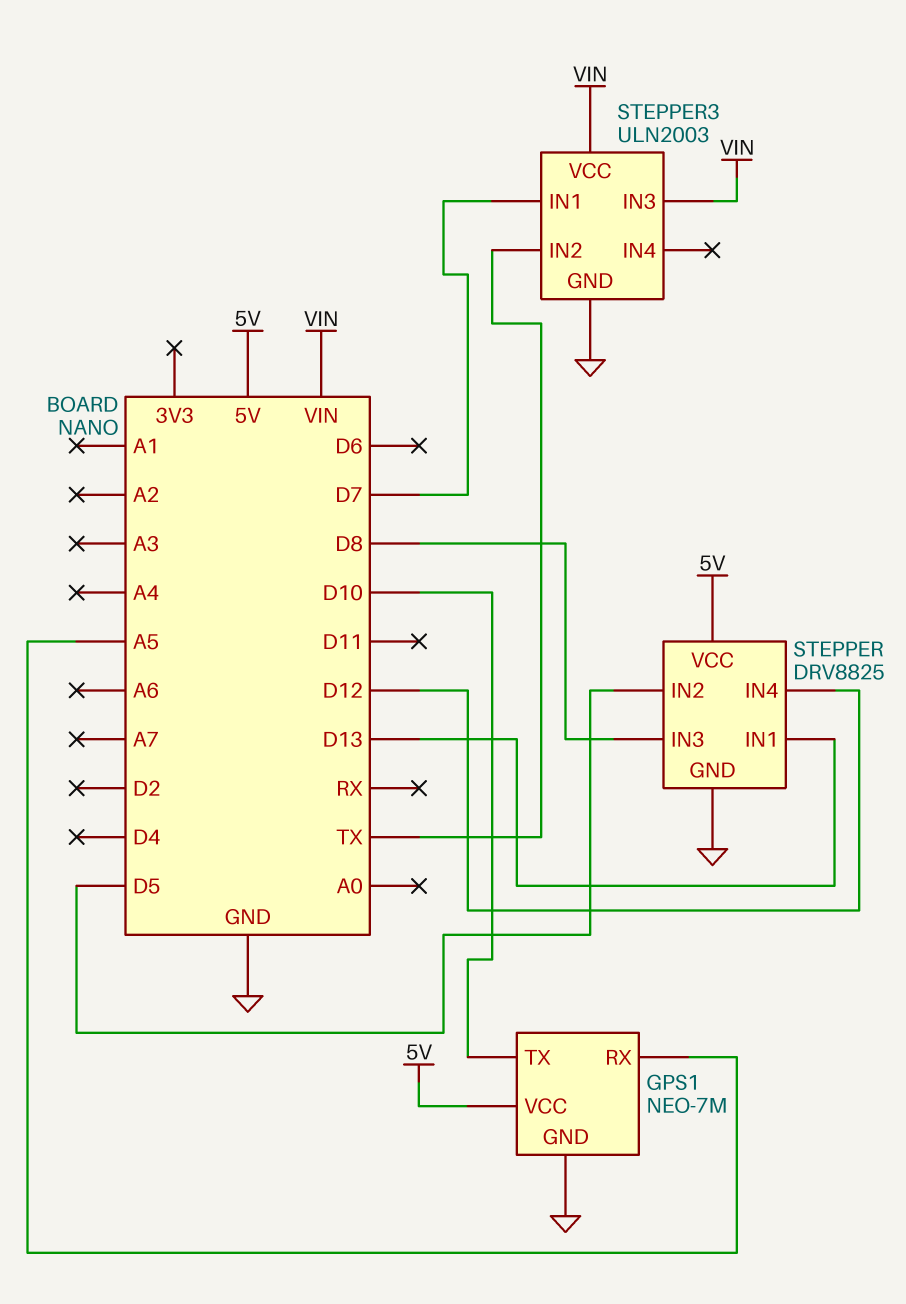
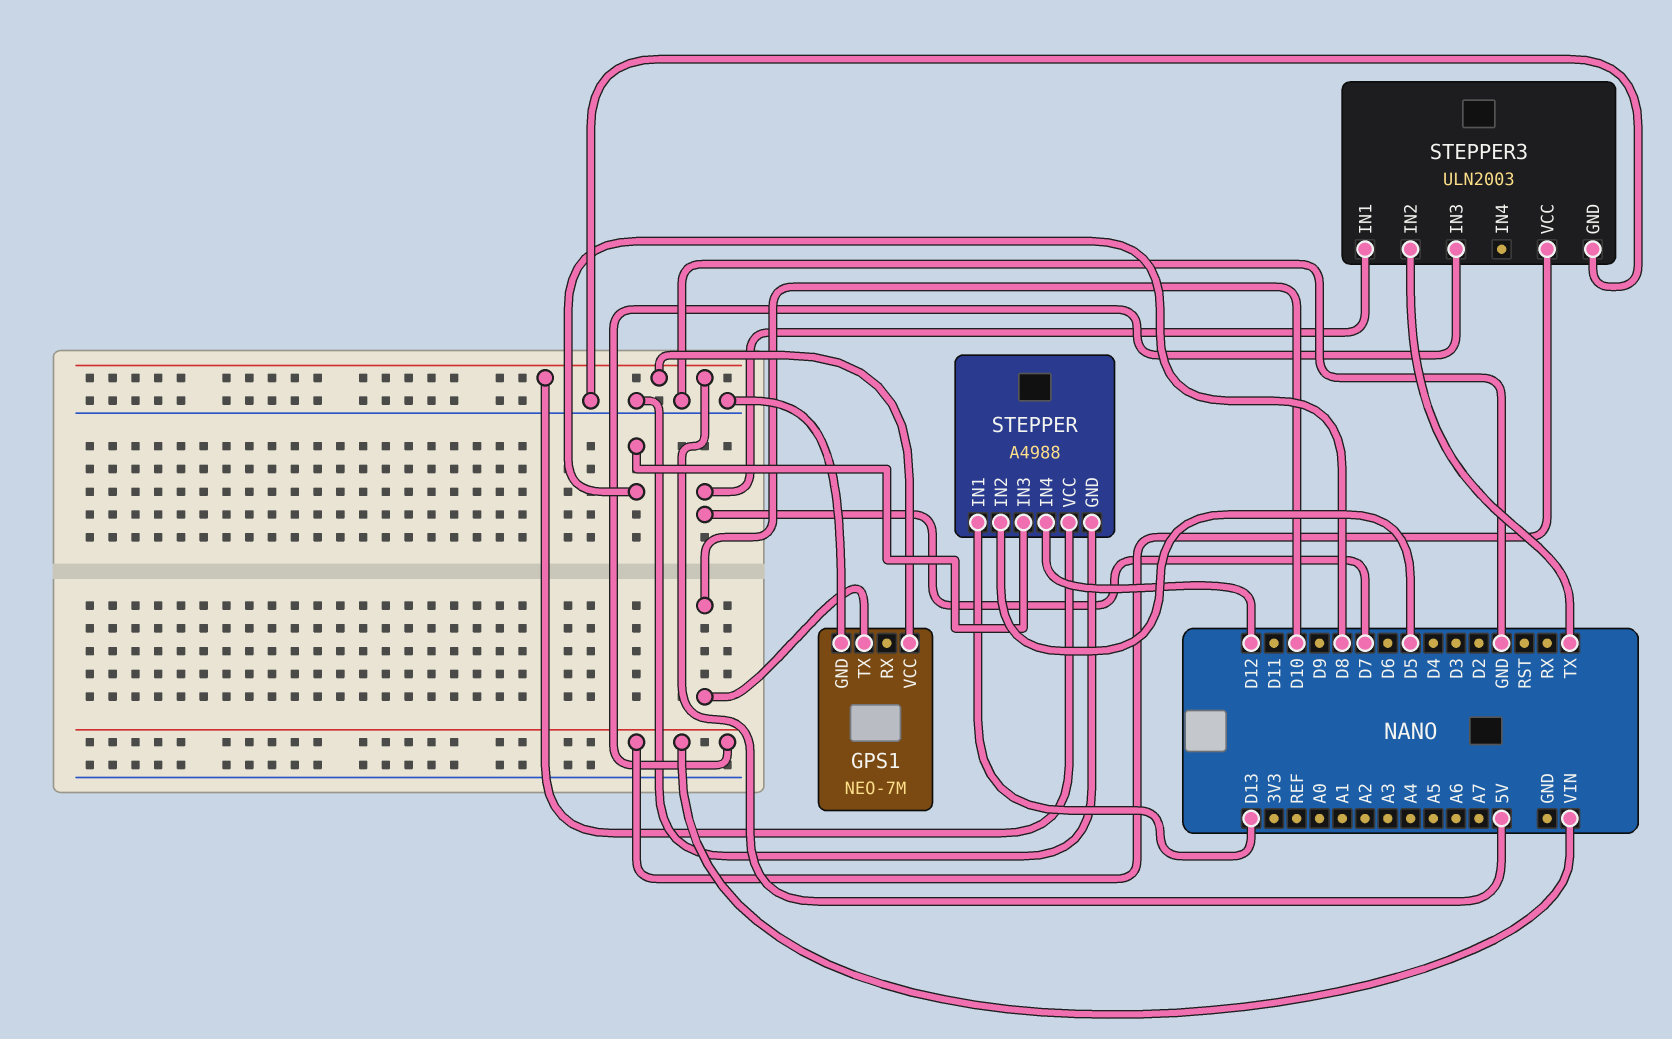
GPS1 pin RX: A5 -> none
STEPPER: DRV8825 -> A4988

